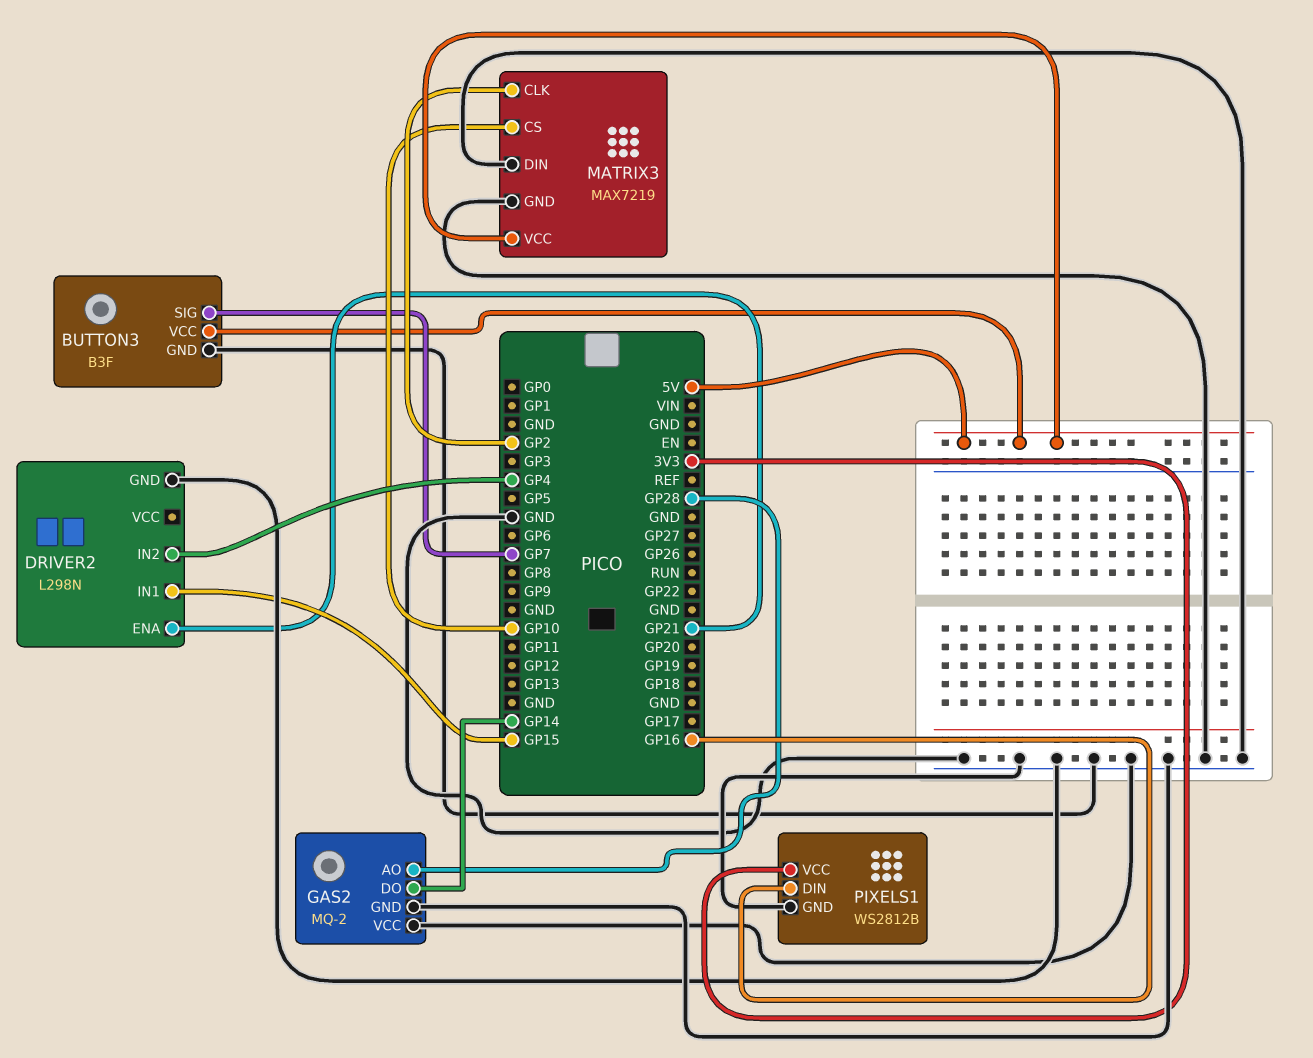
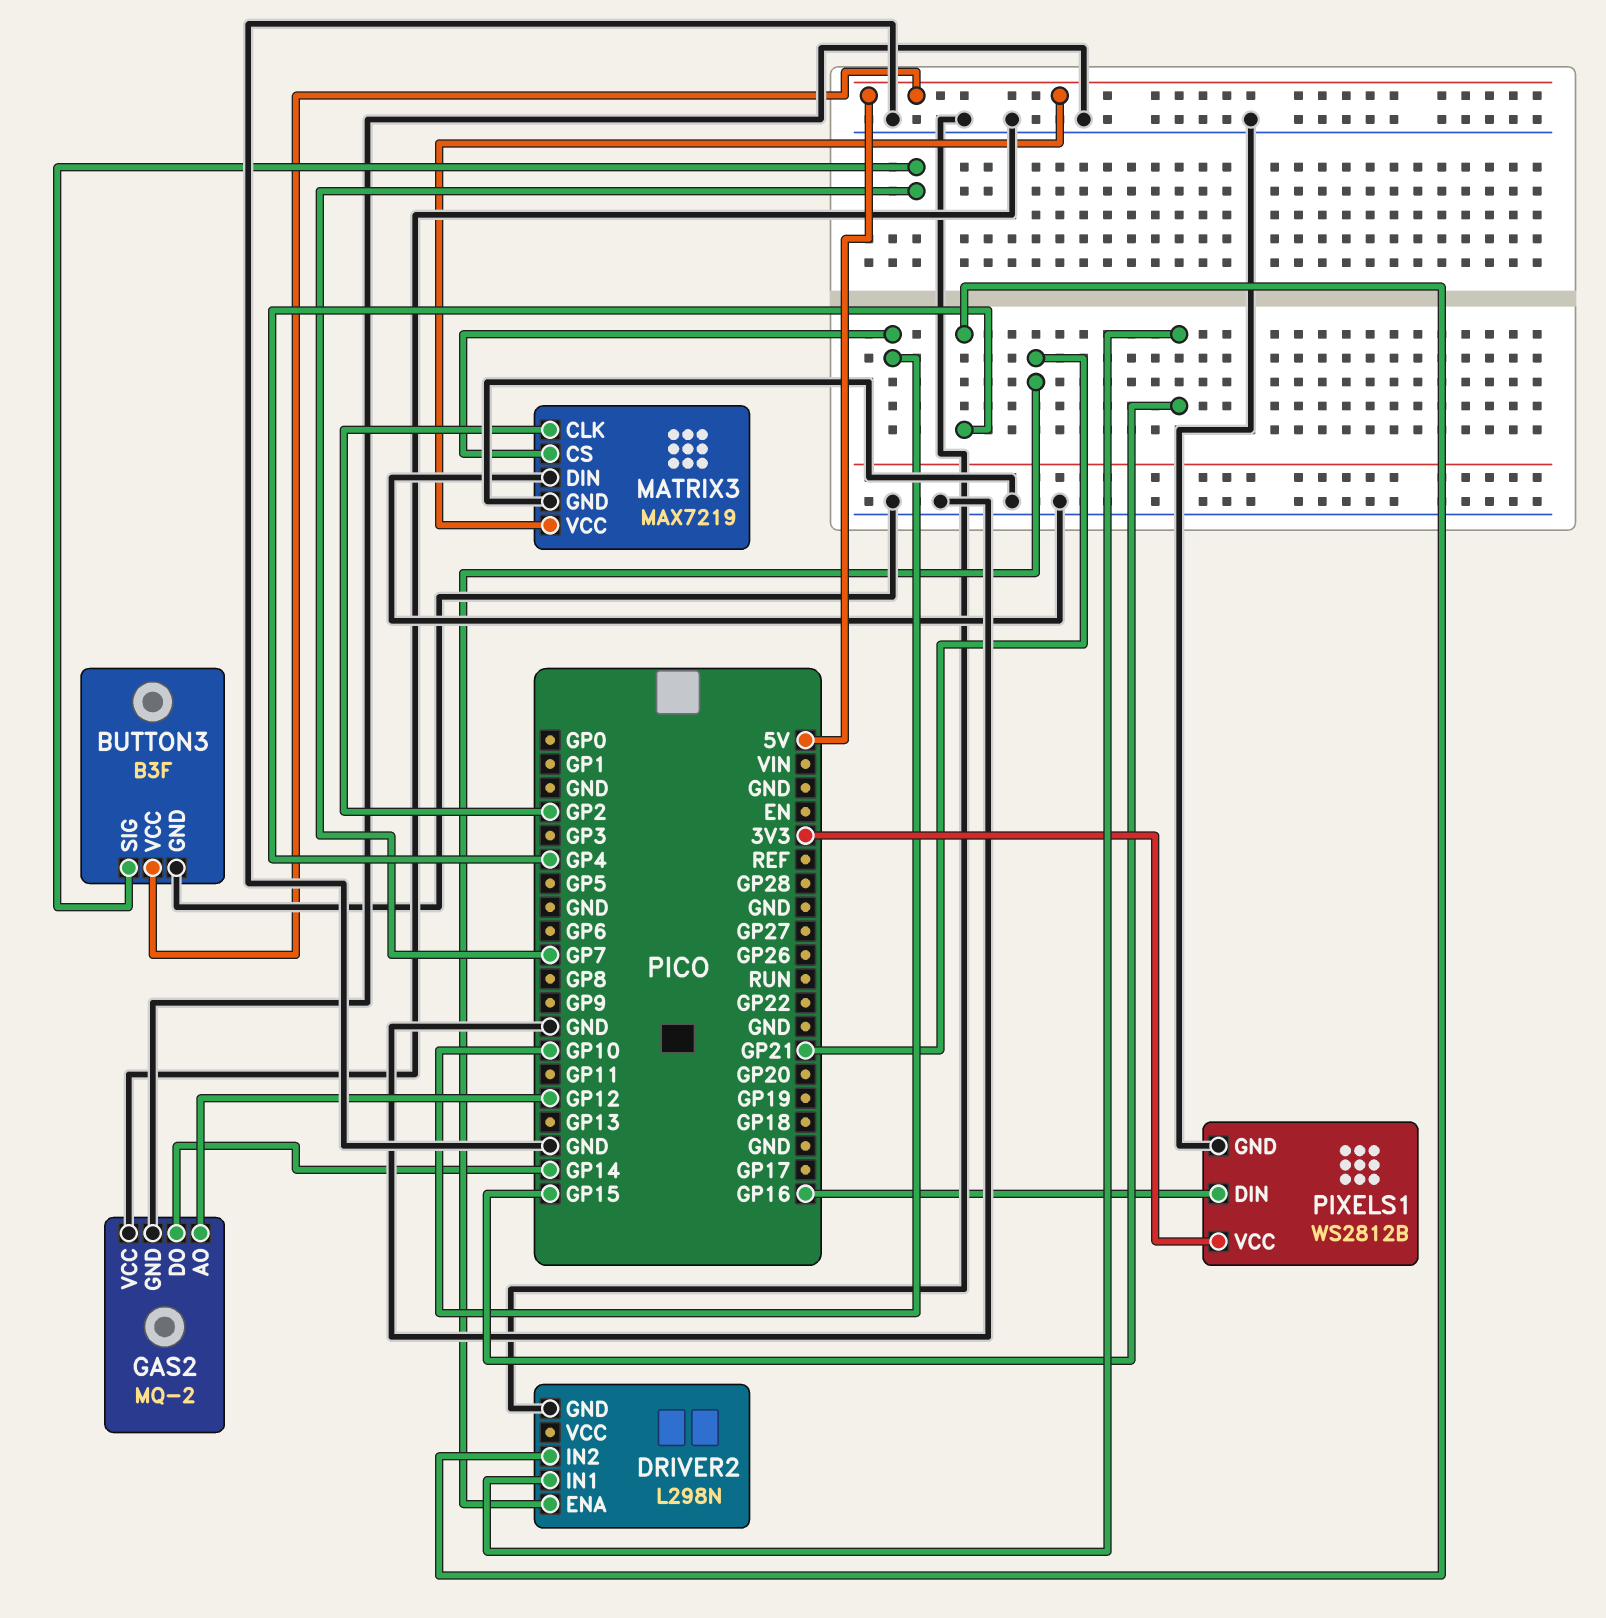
GAS2 pin AO: GP28 -> GP12

